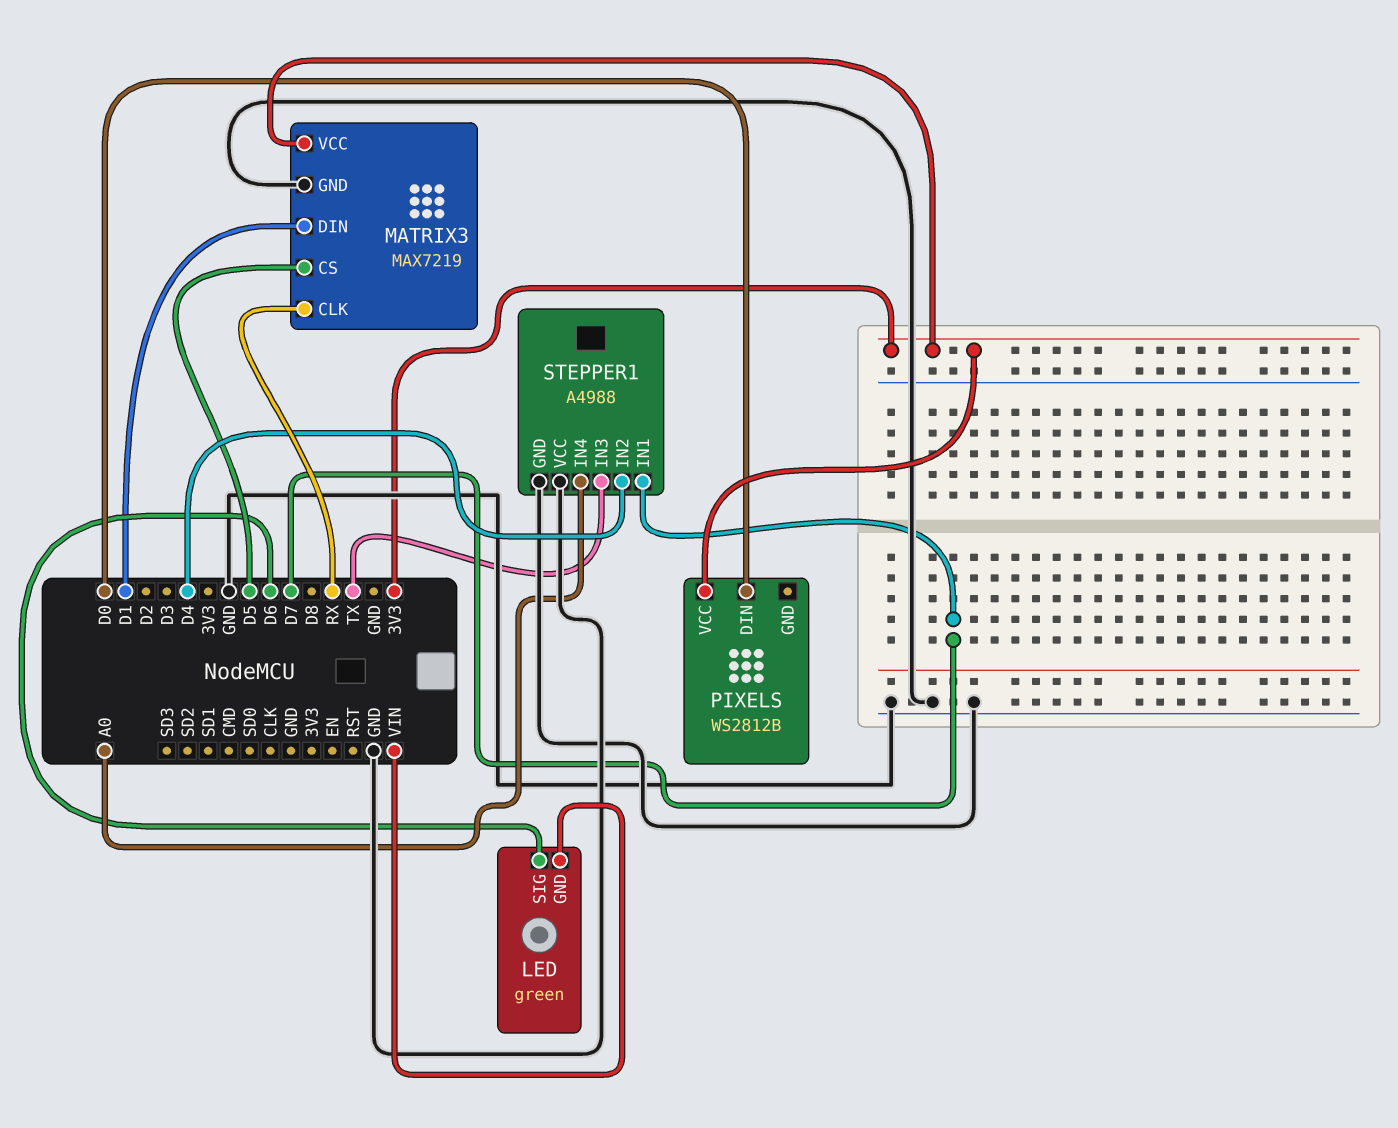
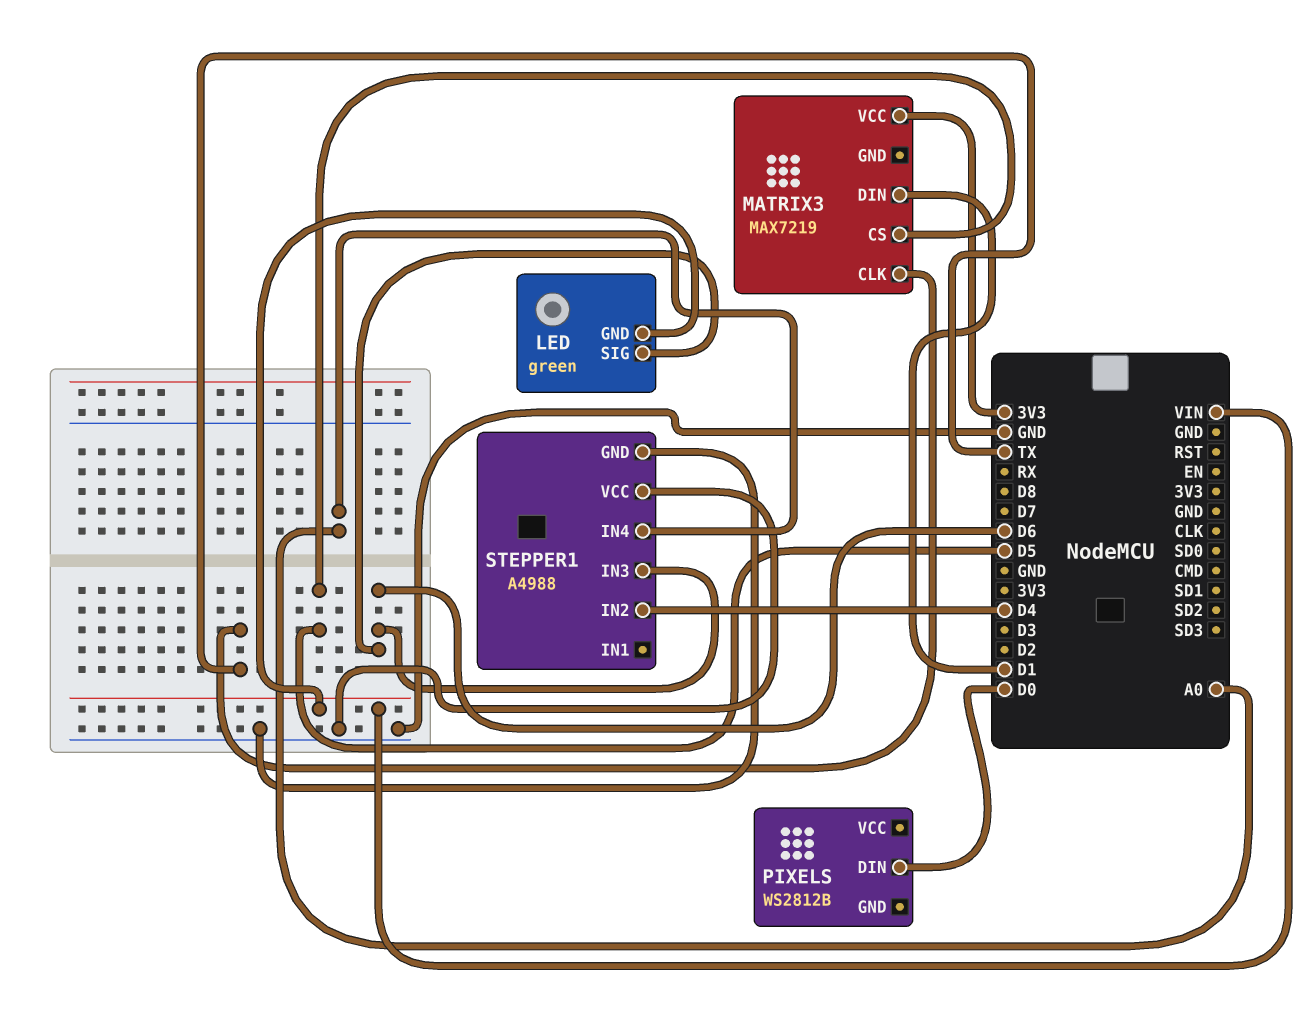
MATRIX3 pin CLK: RX -> TX
MATRIX3 pin GND: GND -> none
PIXELS pin VCC: 3V3 -> none
STEPPER1 pin IN1: D7 -> none
STEPPER1 pin IN3: TX -> D6

